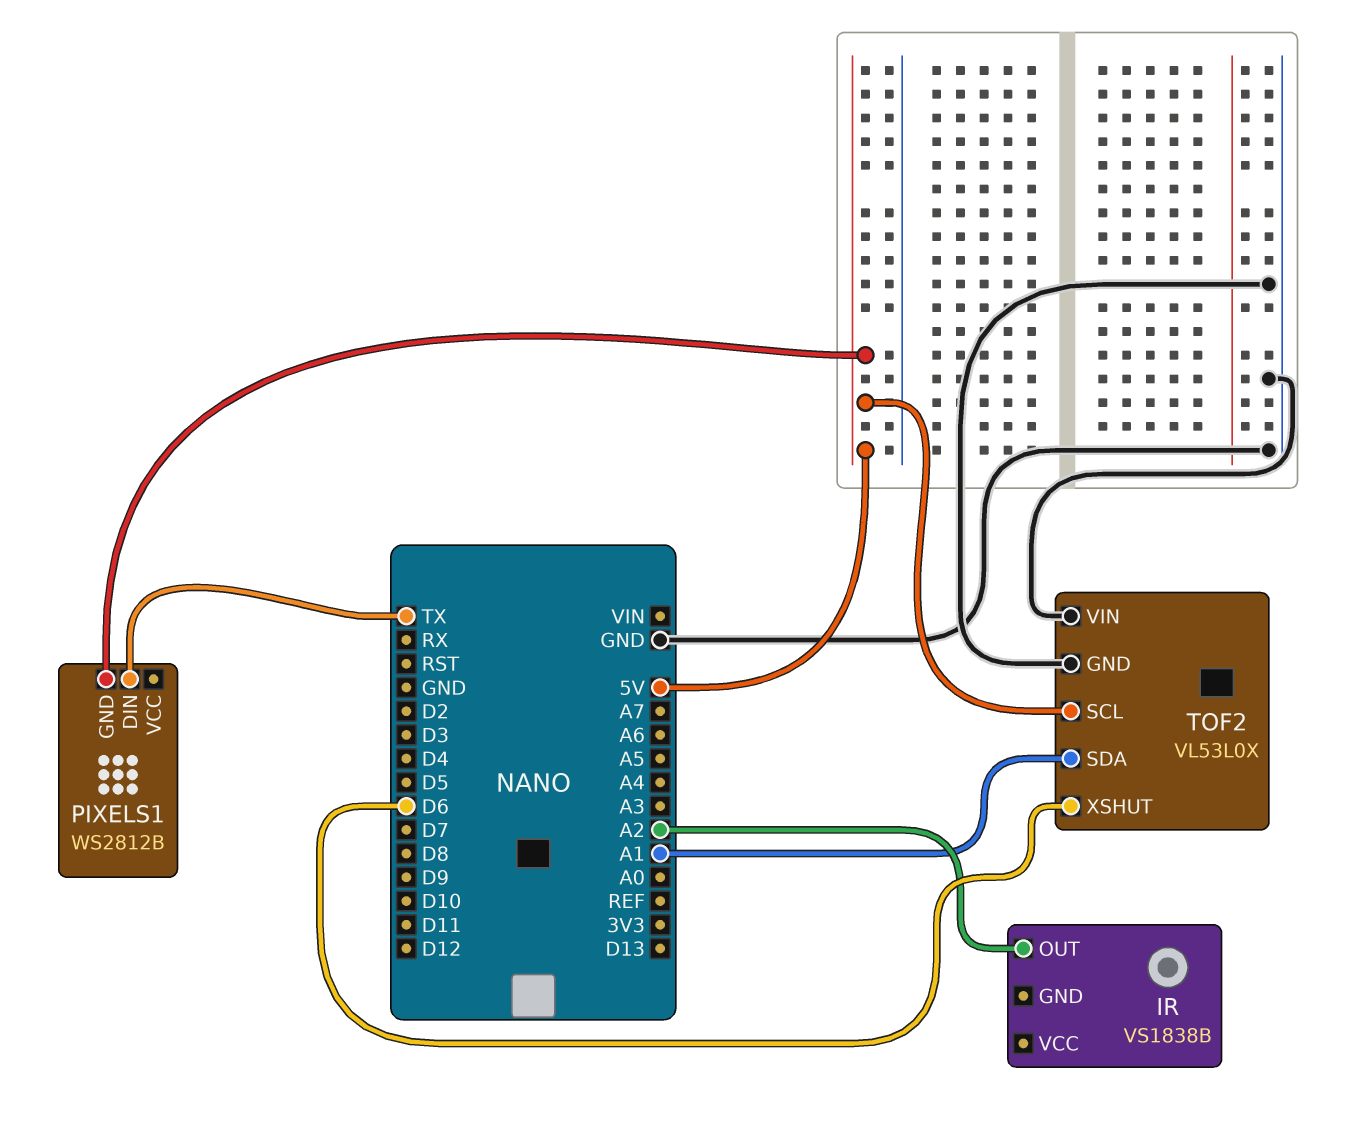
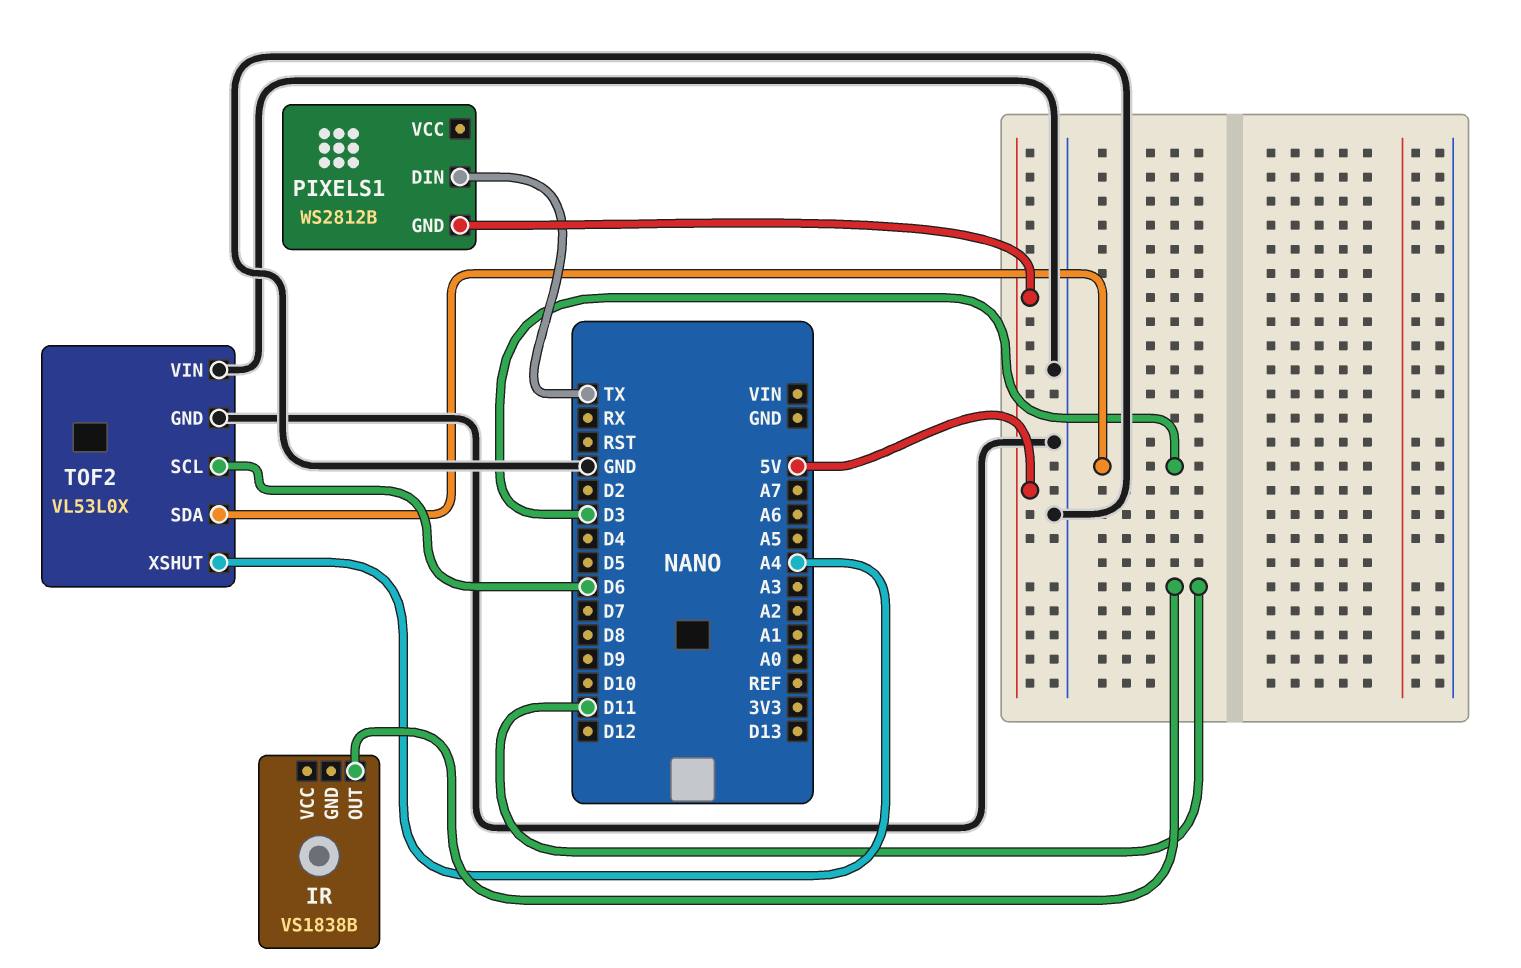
IR pin OUT: A2 -> D11
TOF2 pin SCL: 5V -> D6
TOF2 pin SDA: A1 -> D3
TOF2 pin XSHUT: D6 -> A4

